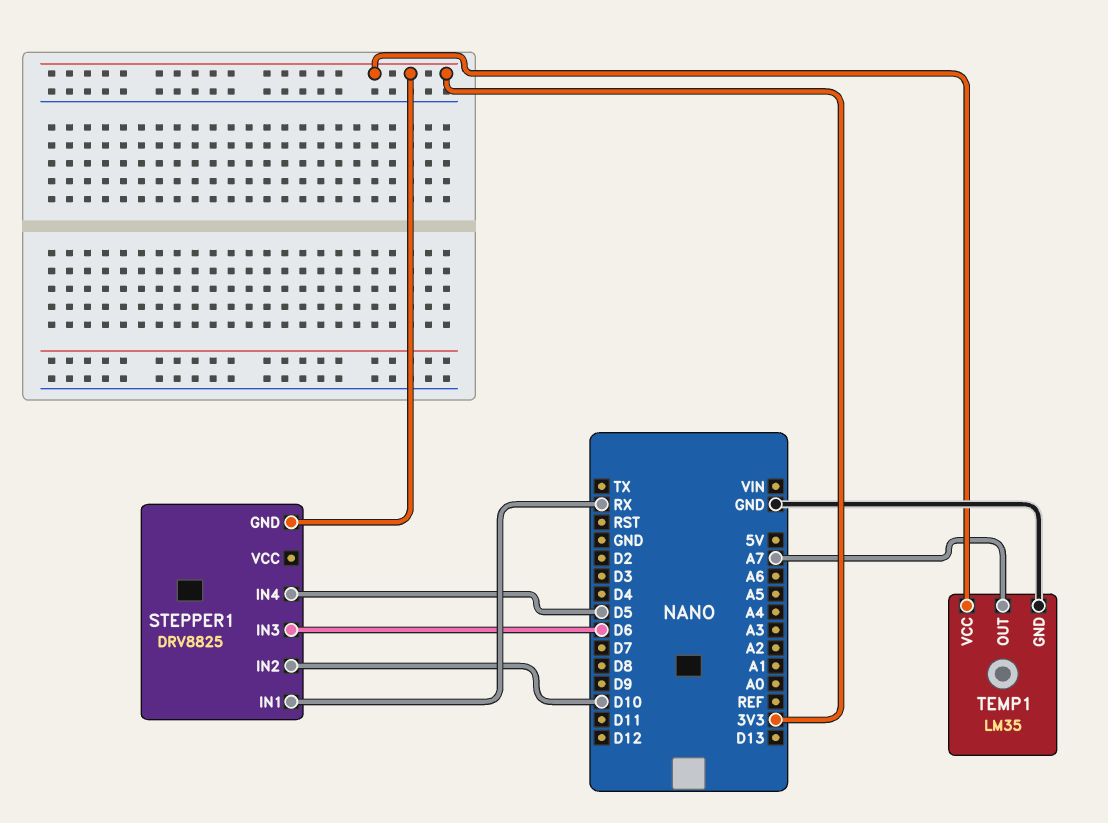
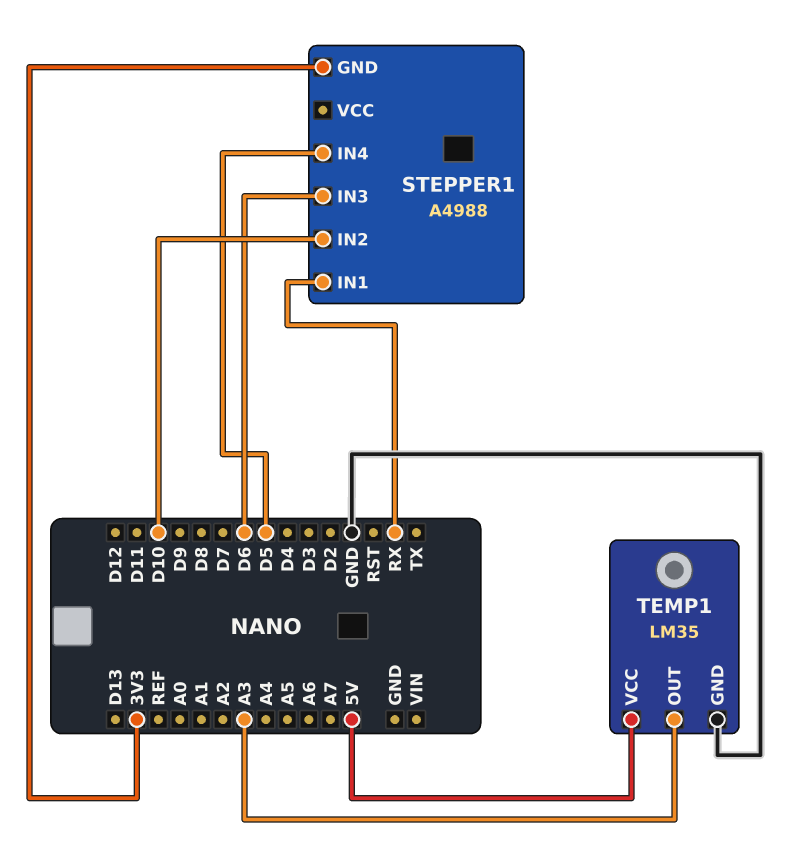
STEPPER1: DRV8825 -> A4988
TEMP1 pin OUT: A7 -> A3
TEMP1 pin VCC: 3V3 -> 5V

